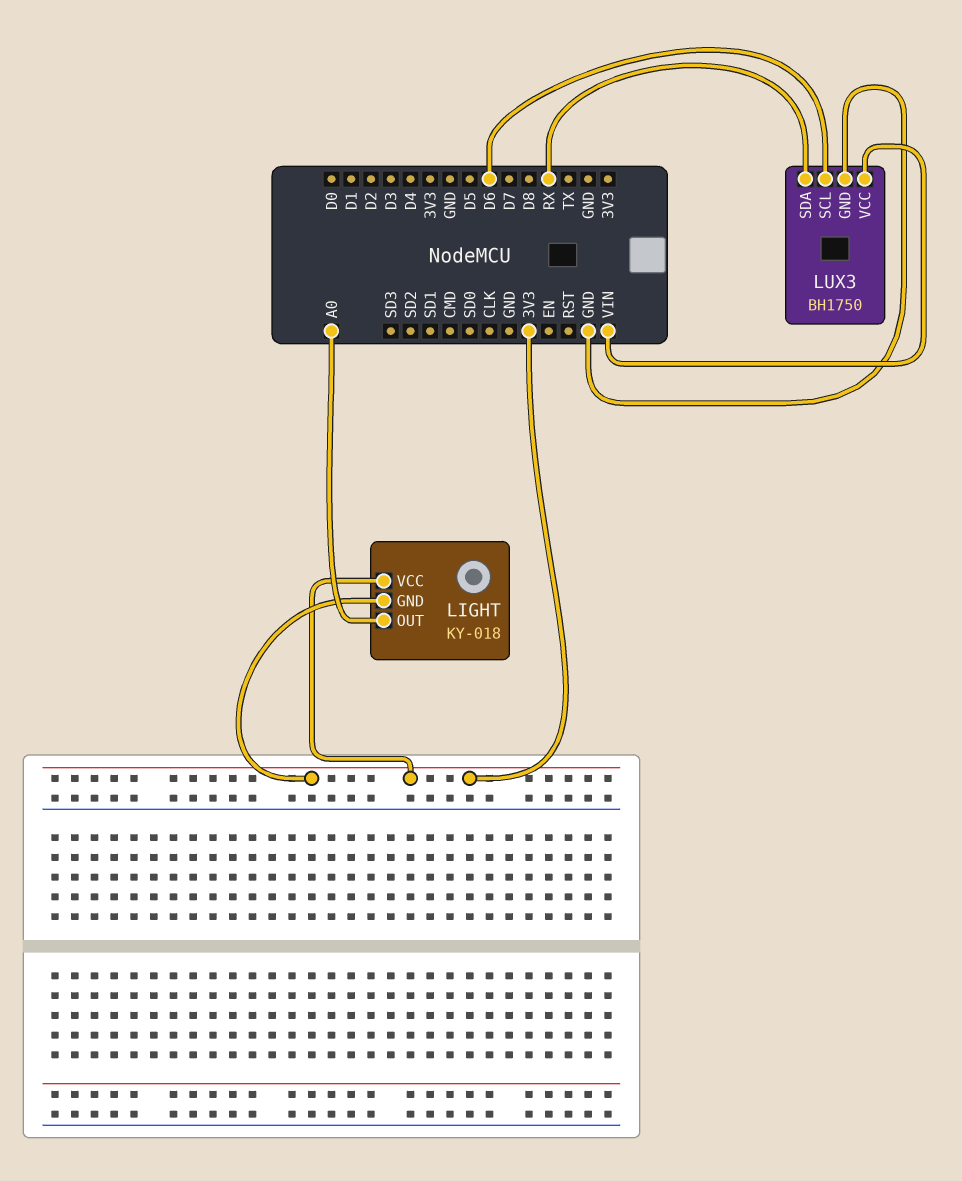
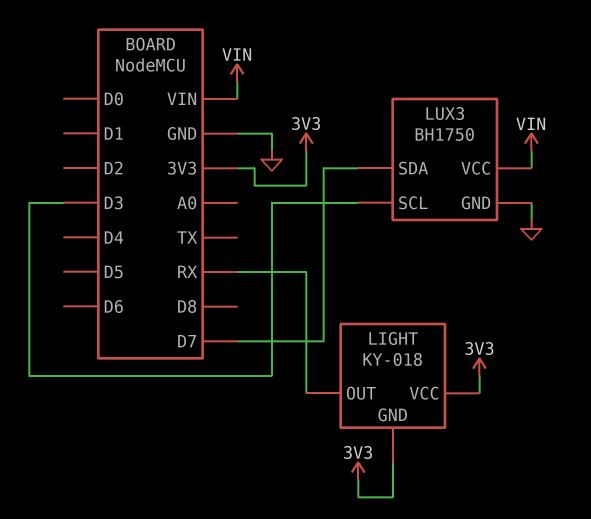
LIGHT pin OUT: A0 -> RX
LUX3 pin SCL: D6 -> D3
LUX3 pin SDA: RX -> D7

